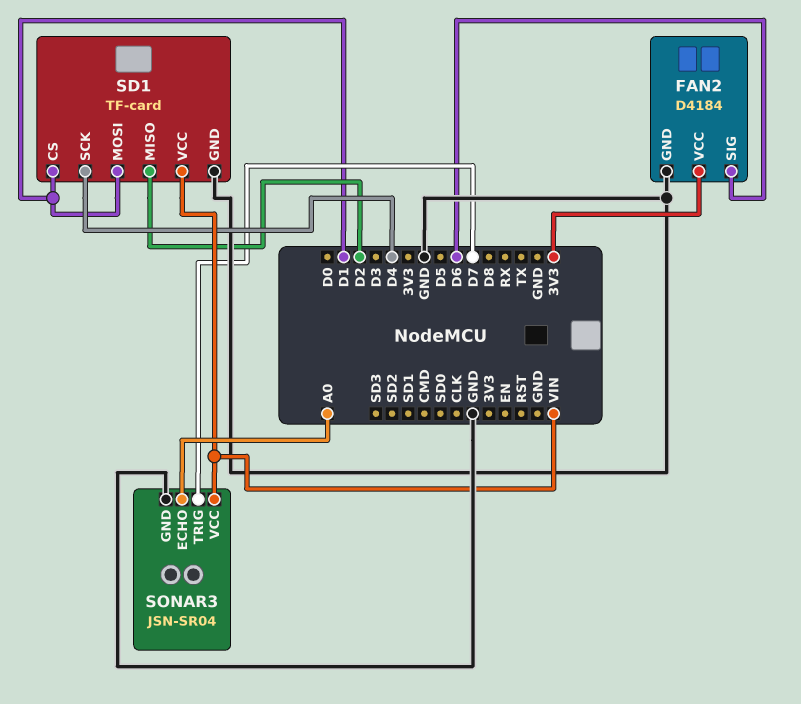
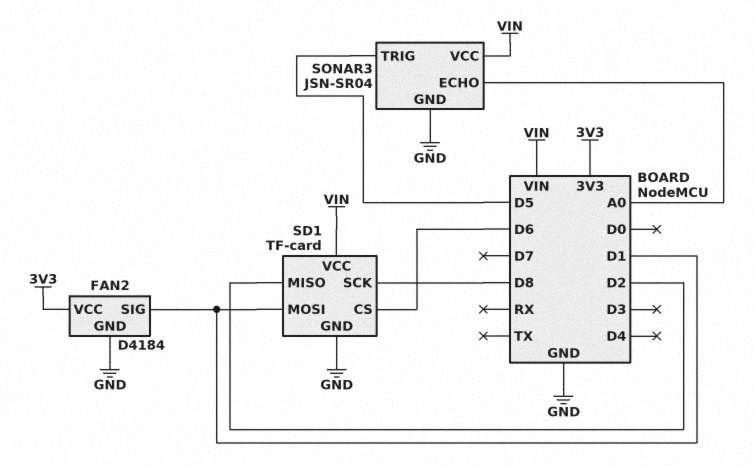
FAN2 pin SIG: D6 -> D1
SD1 pin CS: D1 -> D6
SD1 pin SCK: D4 -> D8
SONAR3 pin TRIG: D7 -> D5

